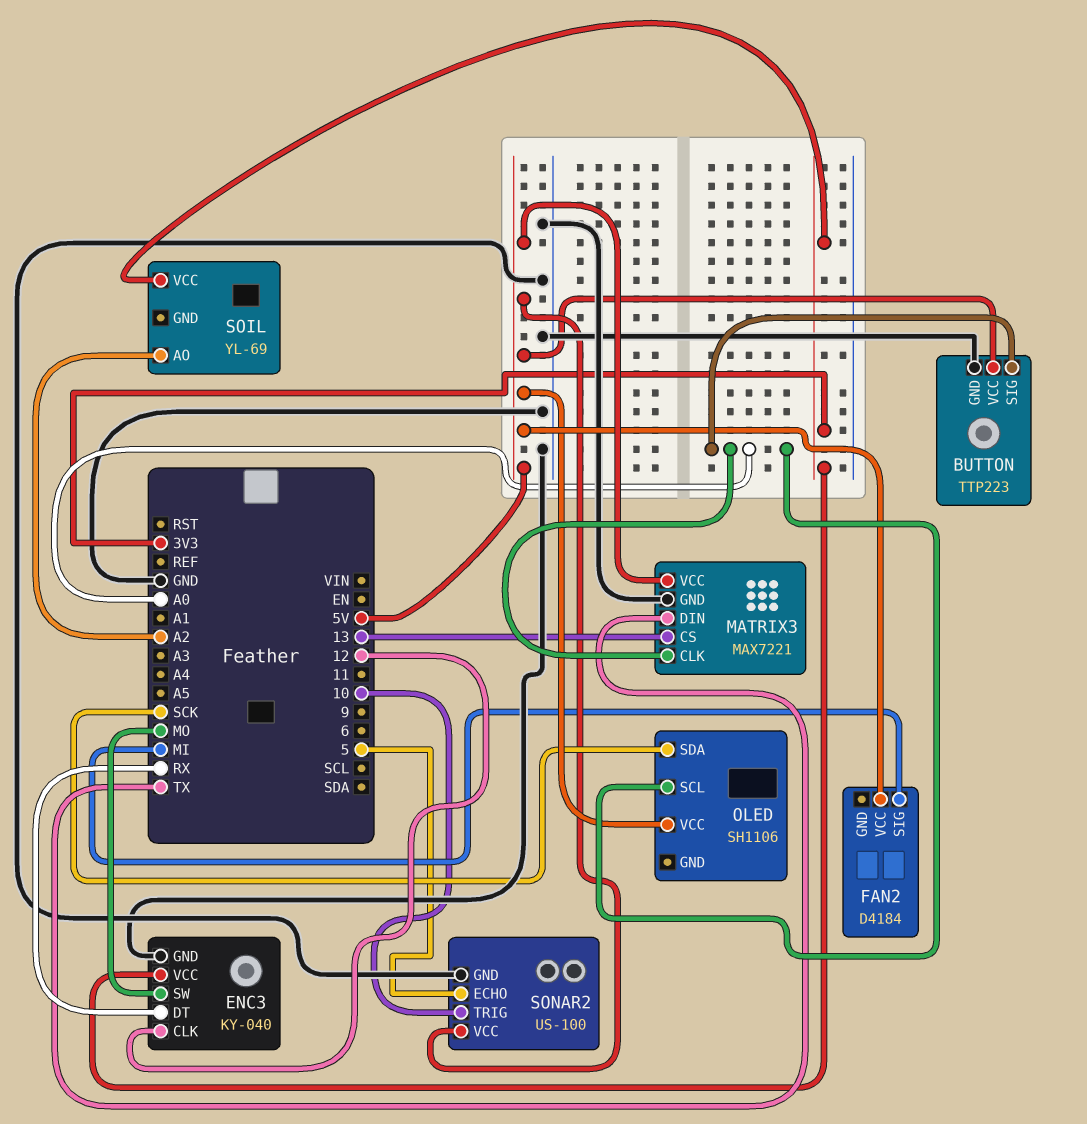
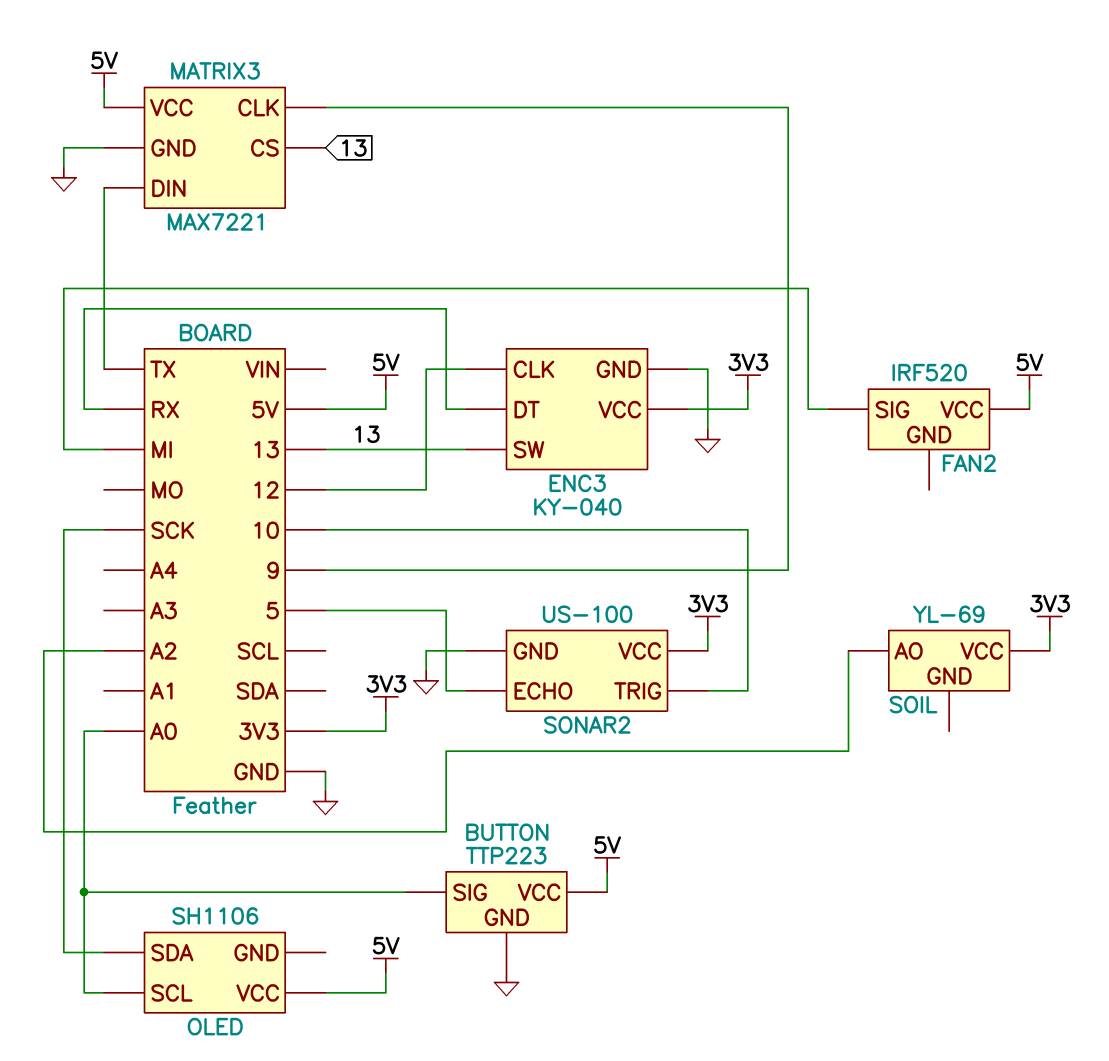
ENC3 pin SW: MO -> 13
FAN2: D4184 -> IRF520
MATRIX3 pin CLK: A0 -> 9
SONAR2 pin VCC: 5V -> 3V3

